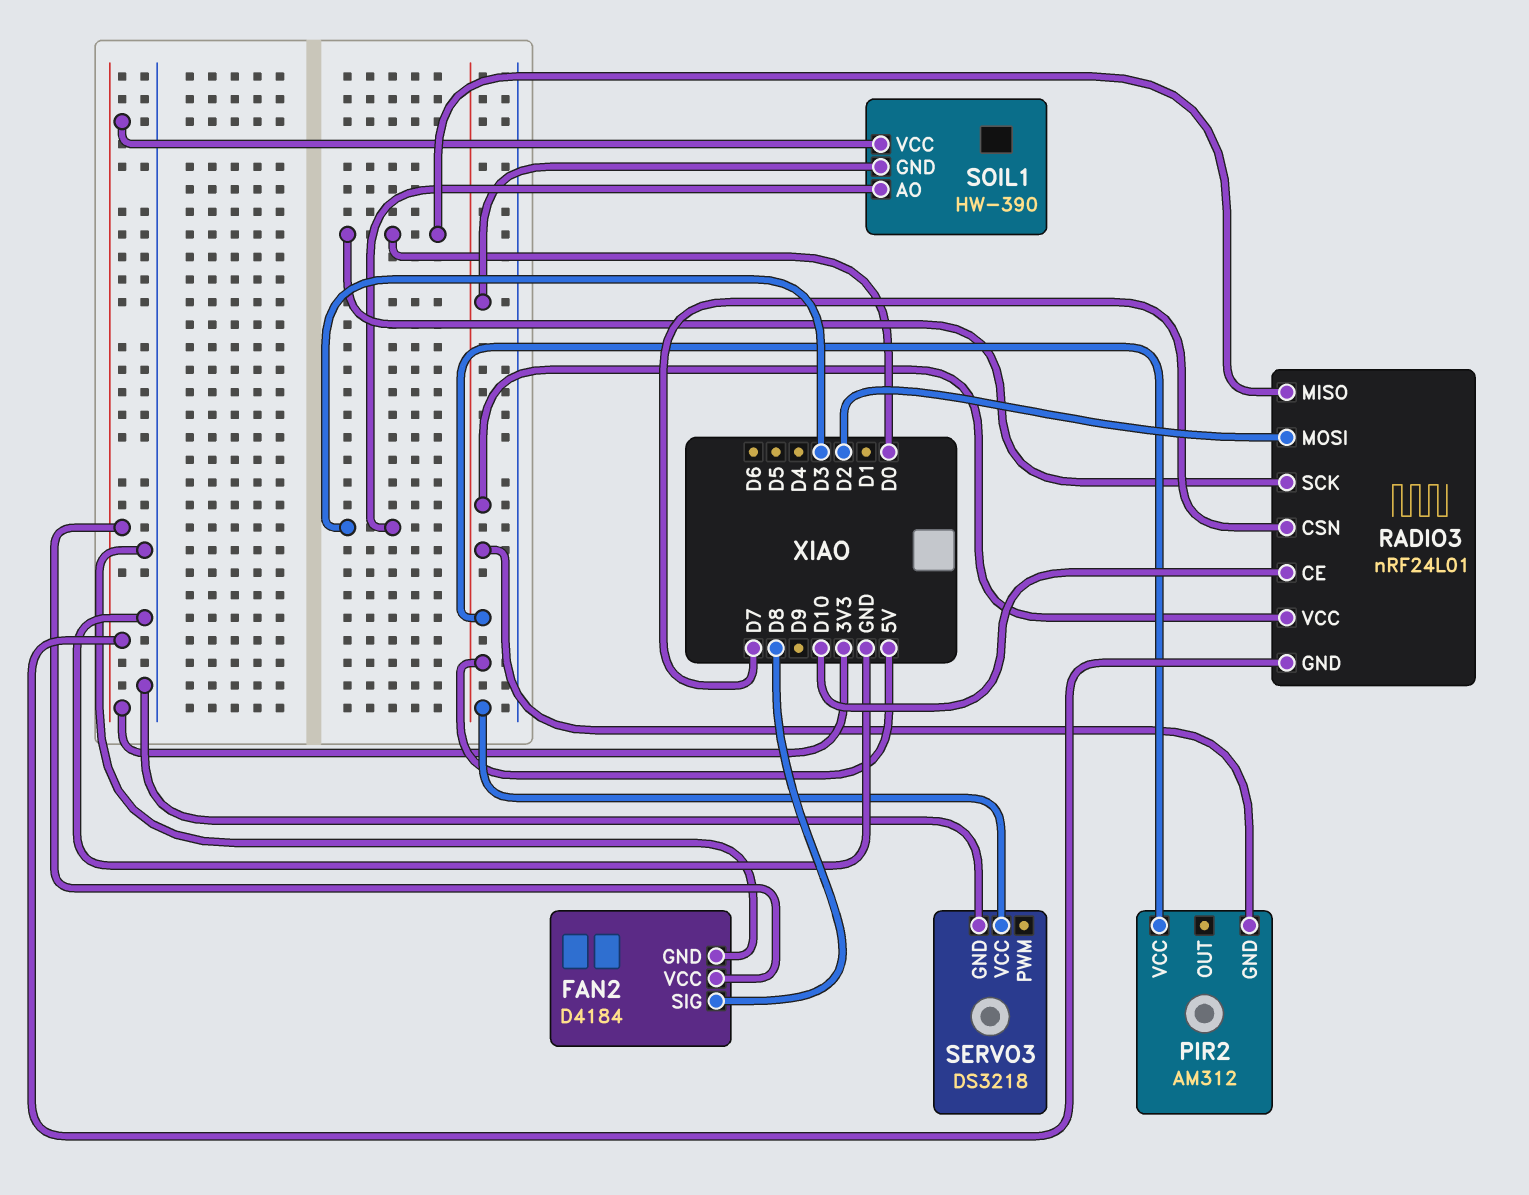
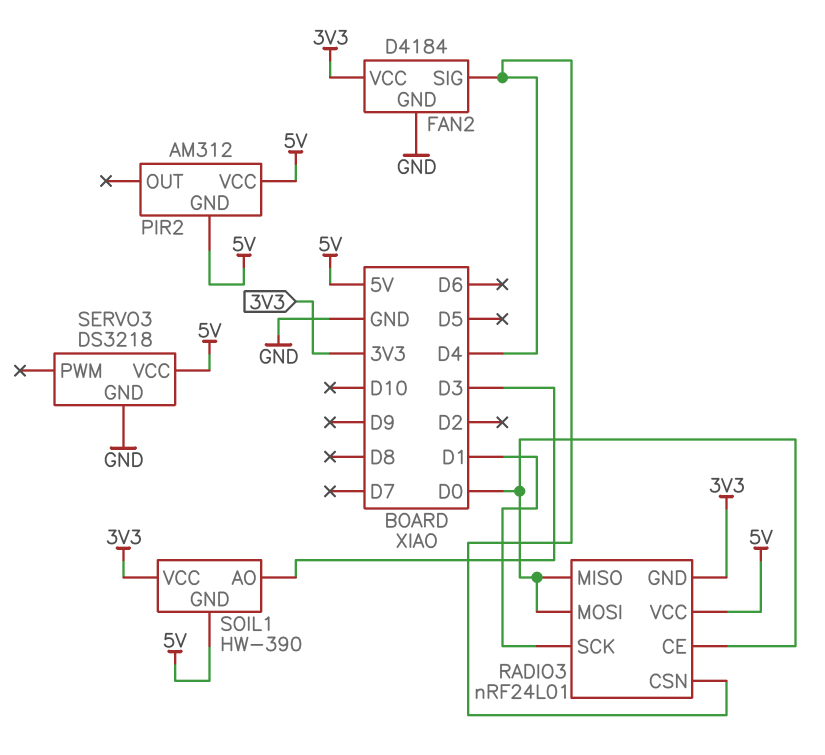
FAN2 pin SIG: D8 -> D4
RADIO3 pin CE: D10 -> D0
RADIO3 pin CSN: D7 -> D4
RADIO3 pin MOSI: D2 -> D0
RADIO3 pin SCK: D0 -> D1

